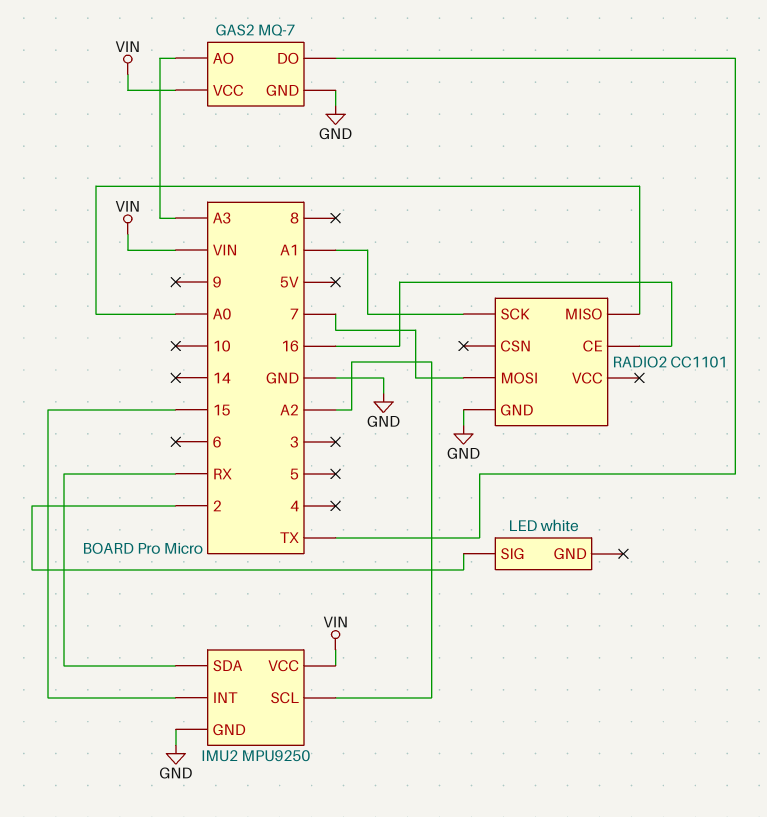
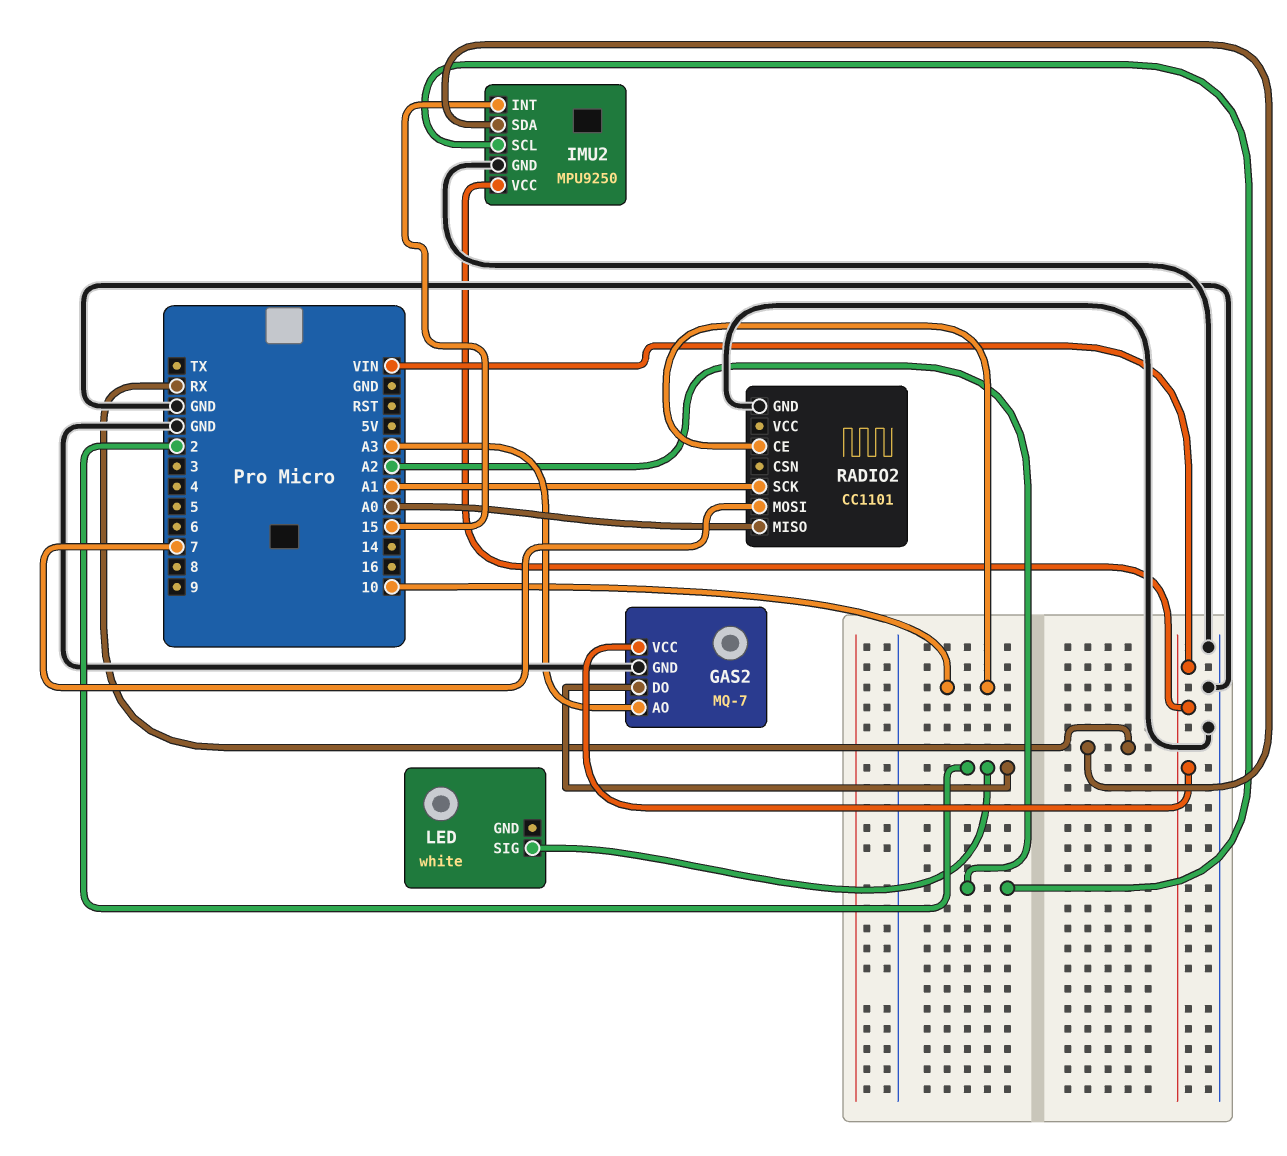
GAS2 pin DO: TX -> 2
RADIO2 pin CE: 16 -> 10

